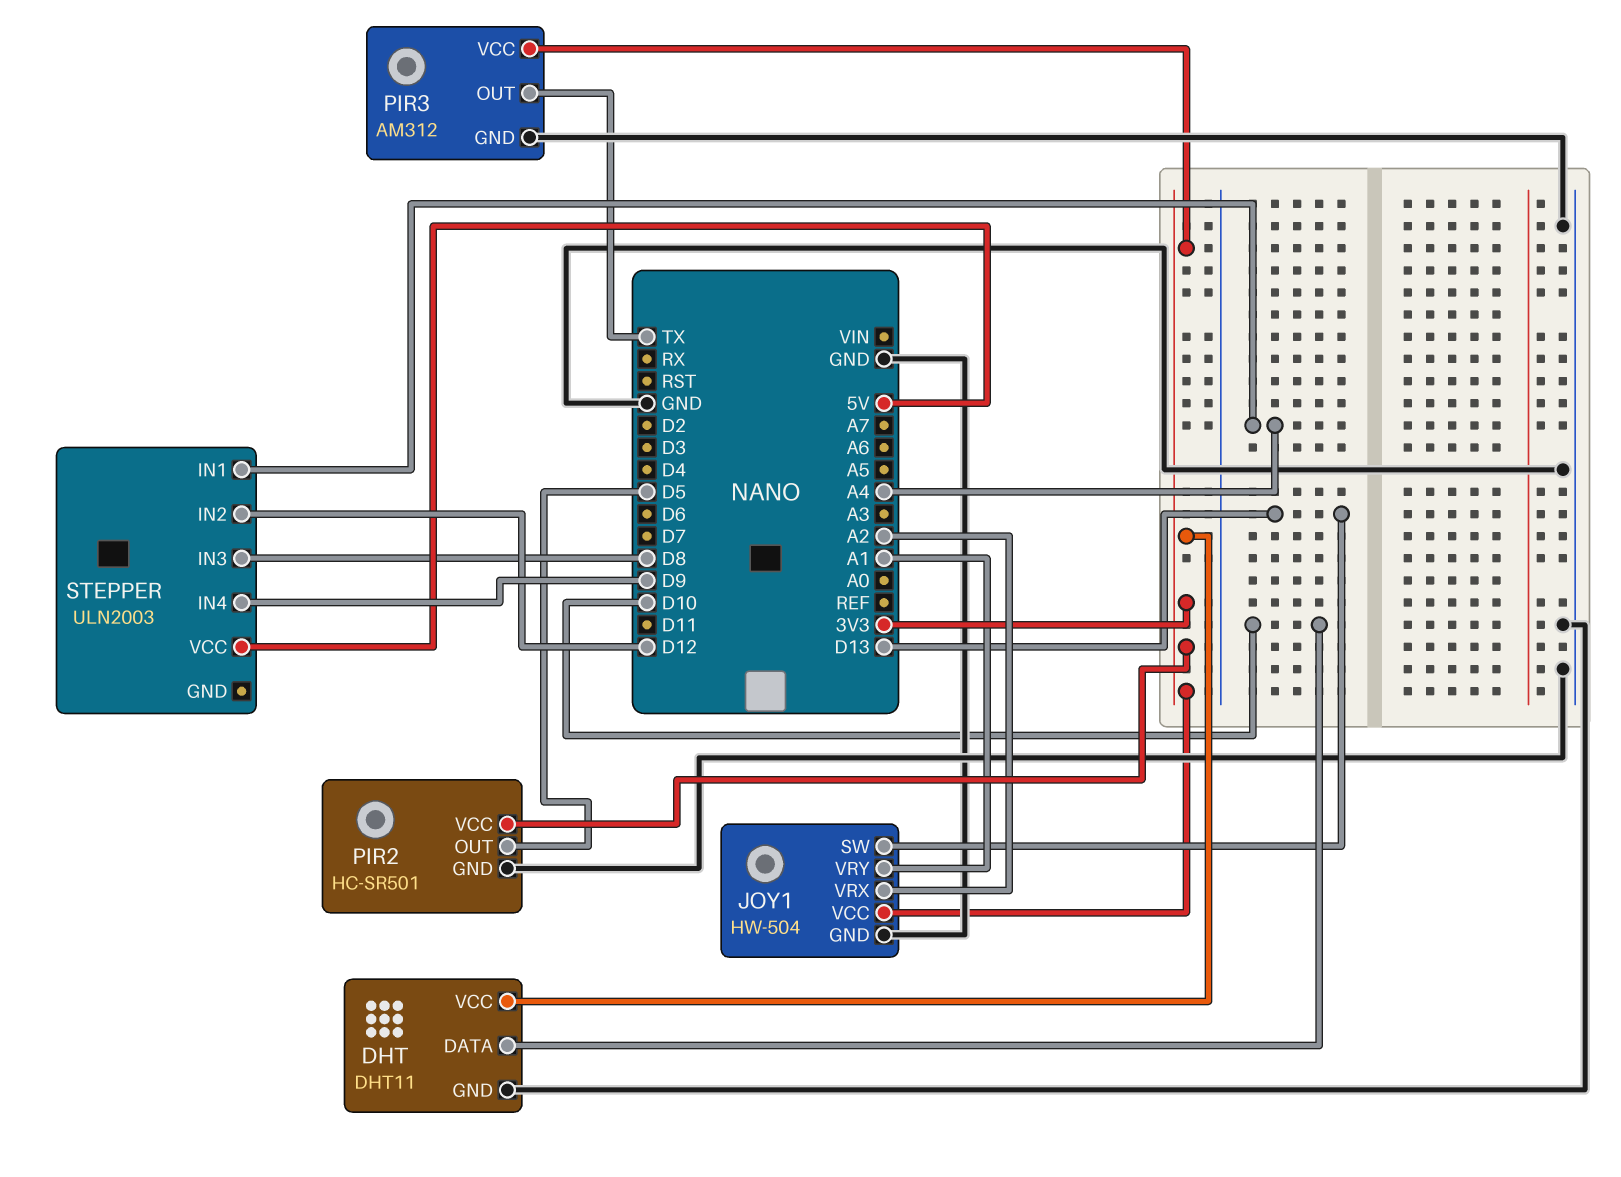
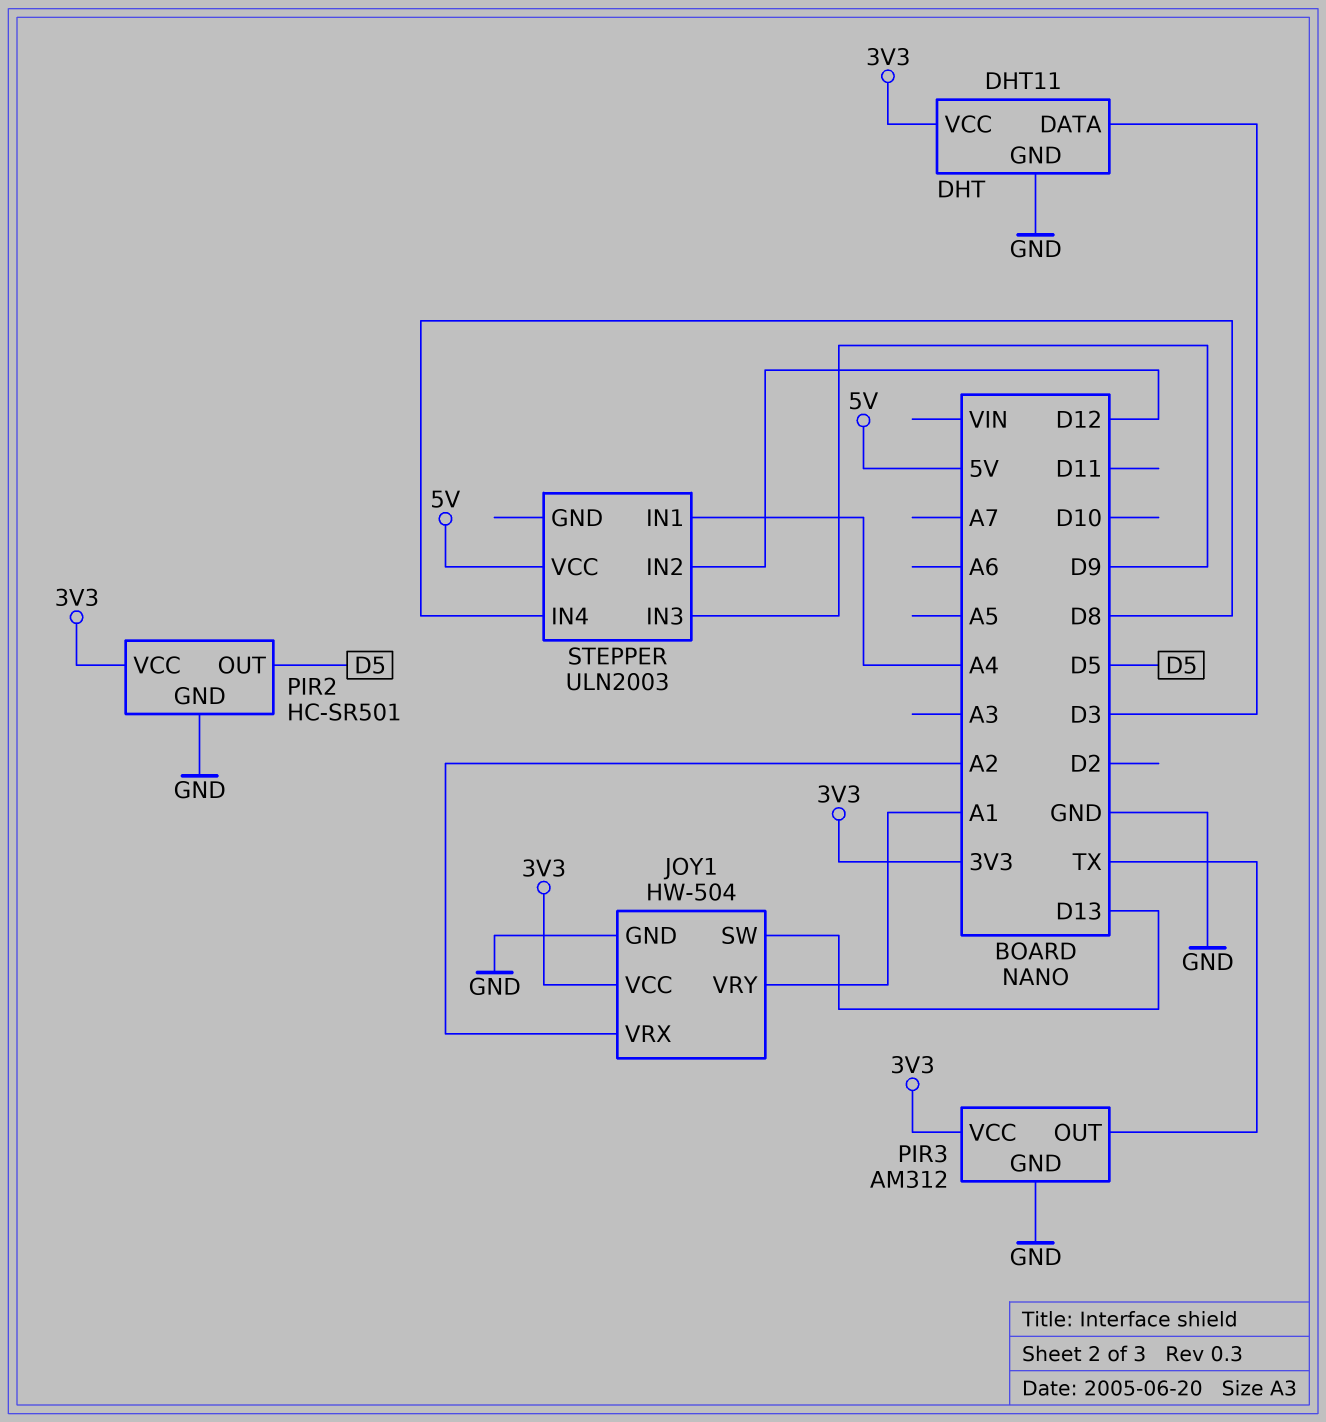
DHT pin DATA: D10 -> D3
STEPPER pin IN3: D8 -> D9
STEPPER pin IN4: D9 -> D8

